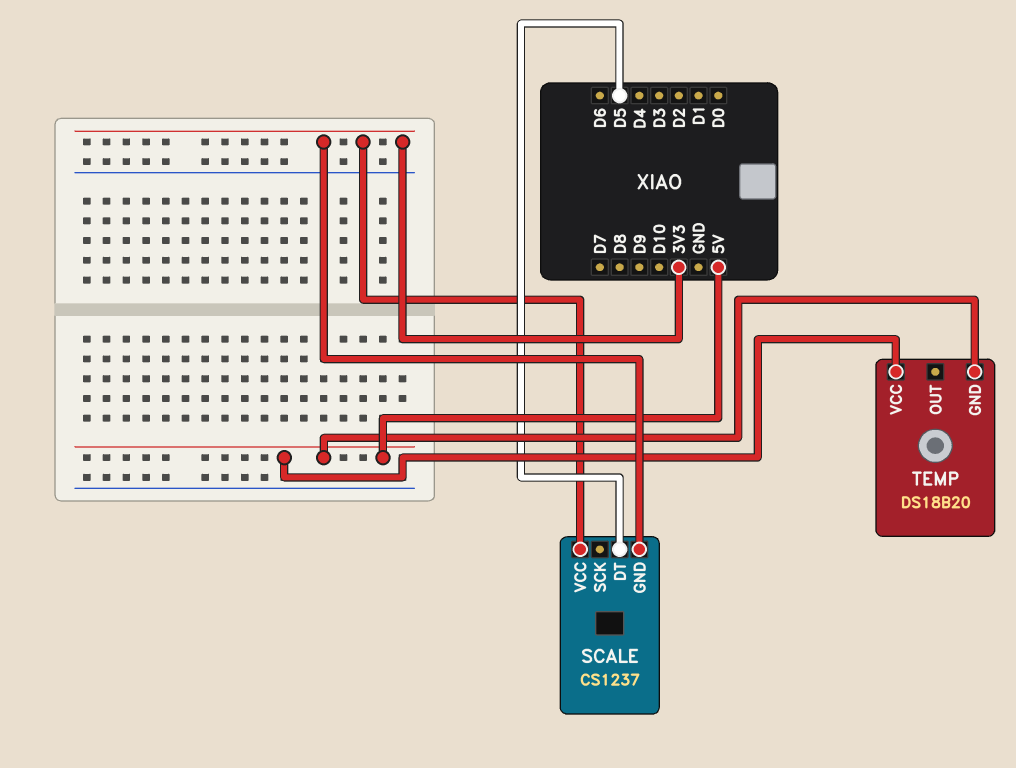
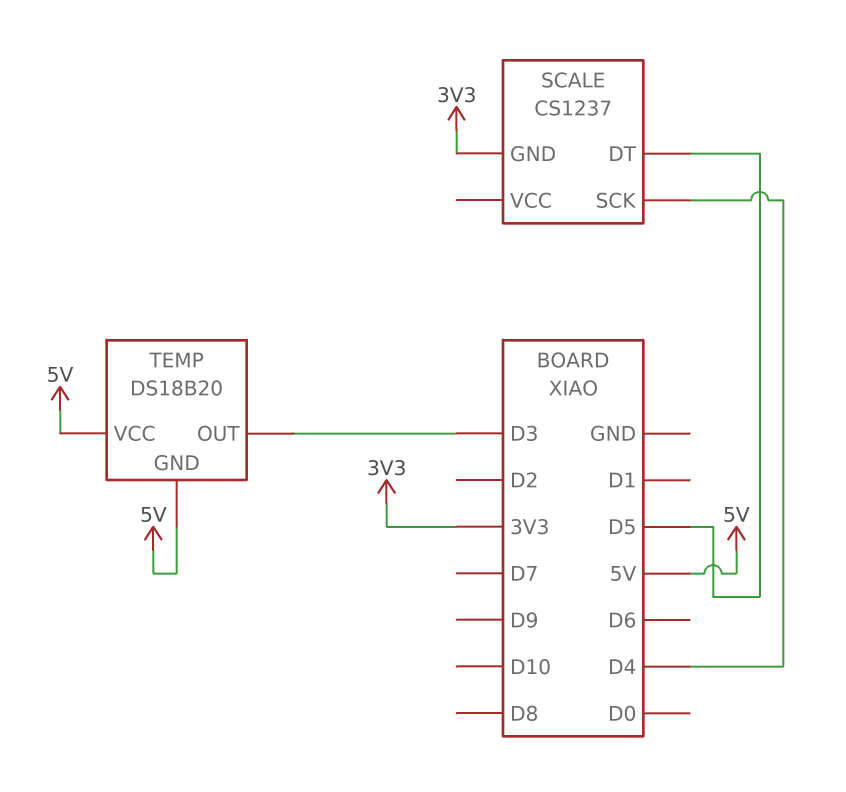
SCALE pin SCK: none -> D4
SCALE pin VCC: 3V3 -> none
TEMP pin OUT: none -> D3

